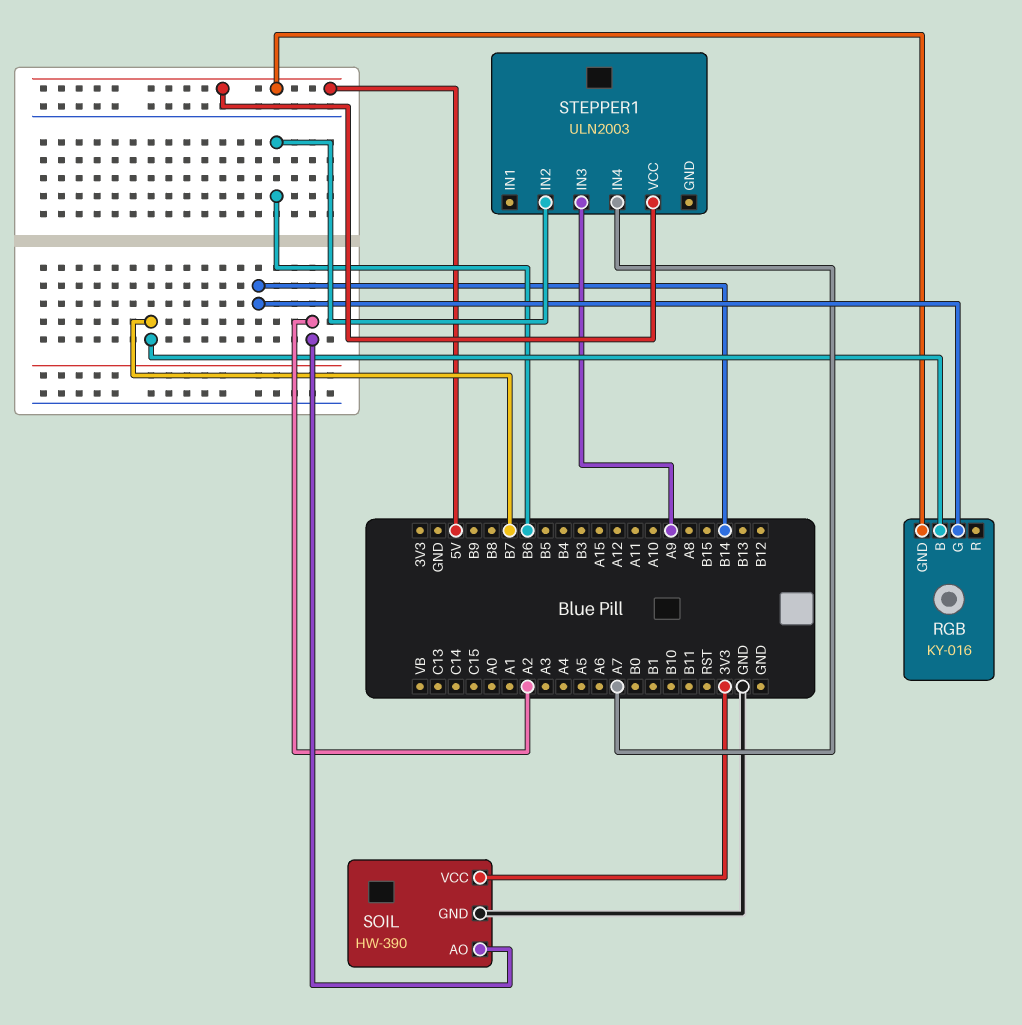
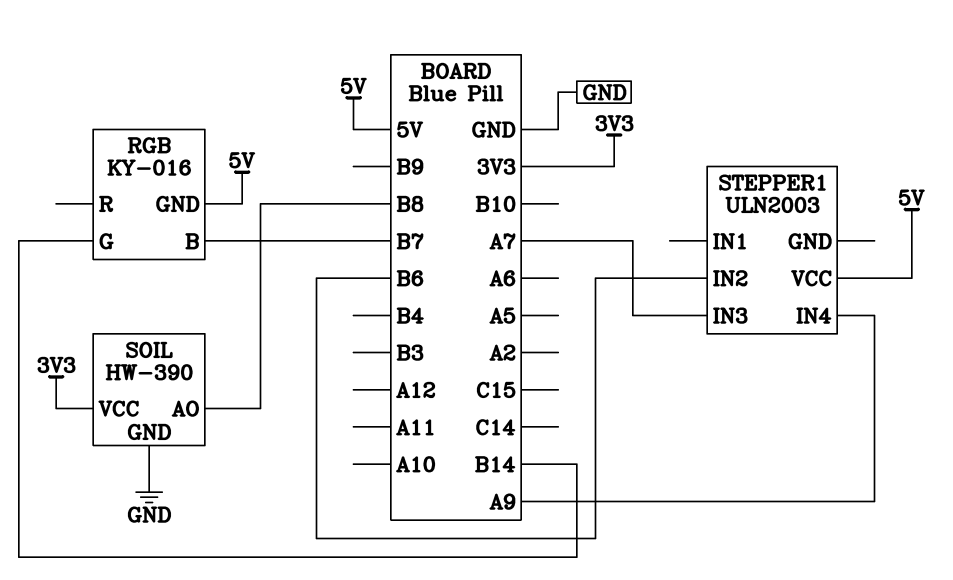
SOIL pin AO: A2 -> B8
STEPPER1 pin IN3: A9 -> A7
STEPPER1 pin IN4: A7 -> A9

